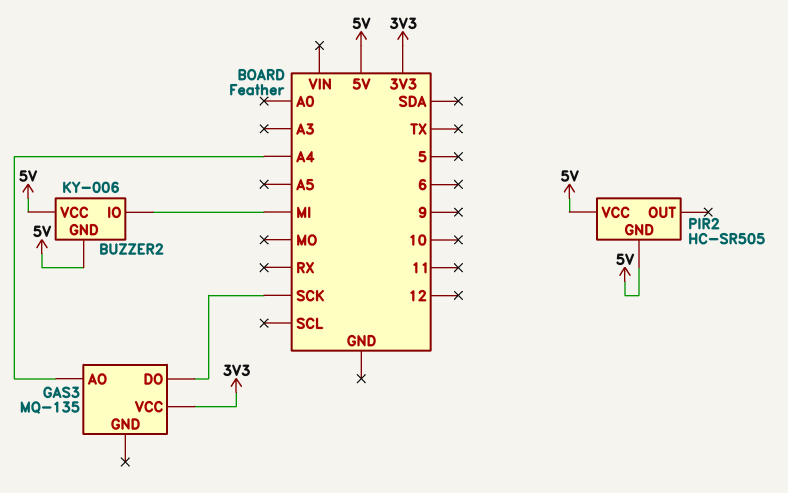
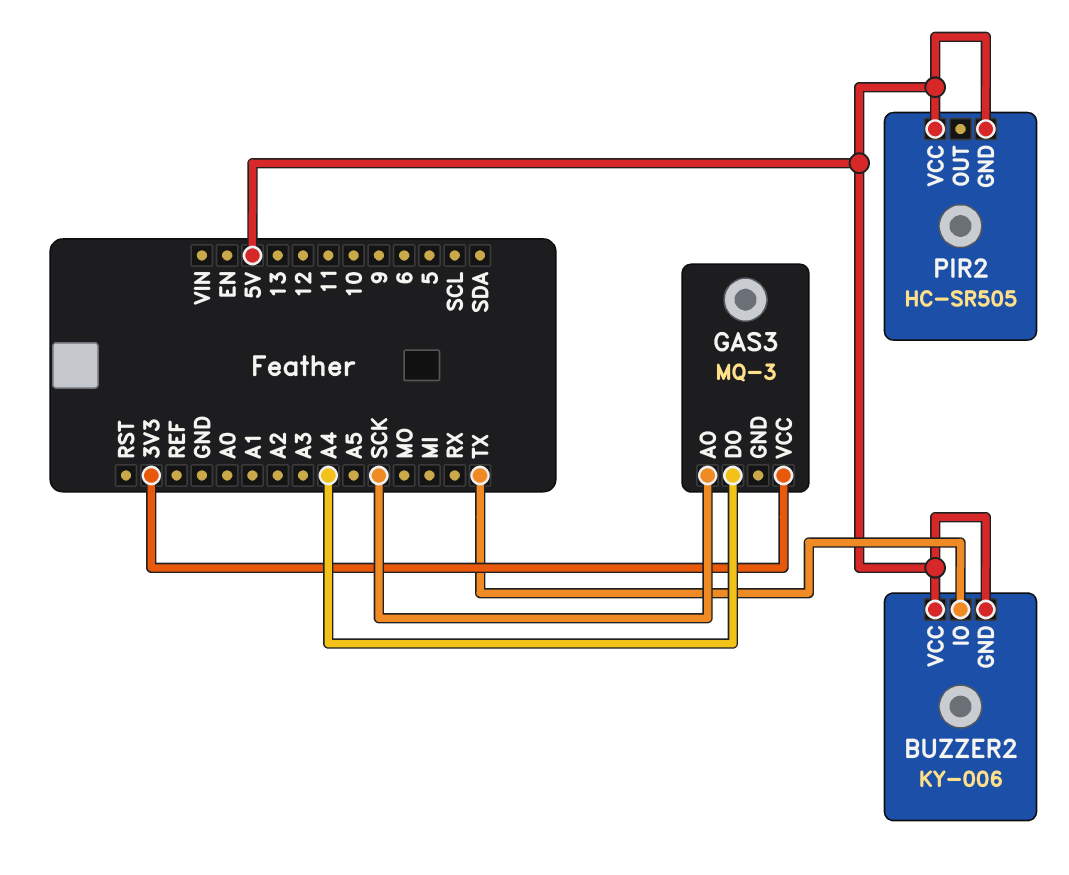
BUZZER2 pin IO: MI -> TX
GAS3: MQ-135 -> MQ-3
GAS3 pin AO: A4 -> SCK
GAS3 pin DO: SCK -> A4

